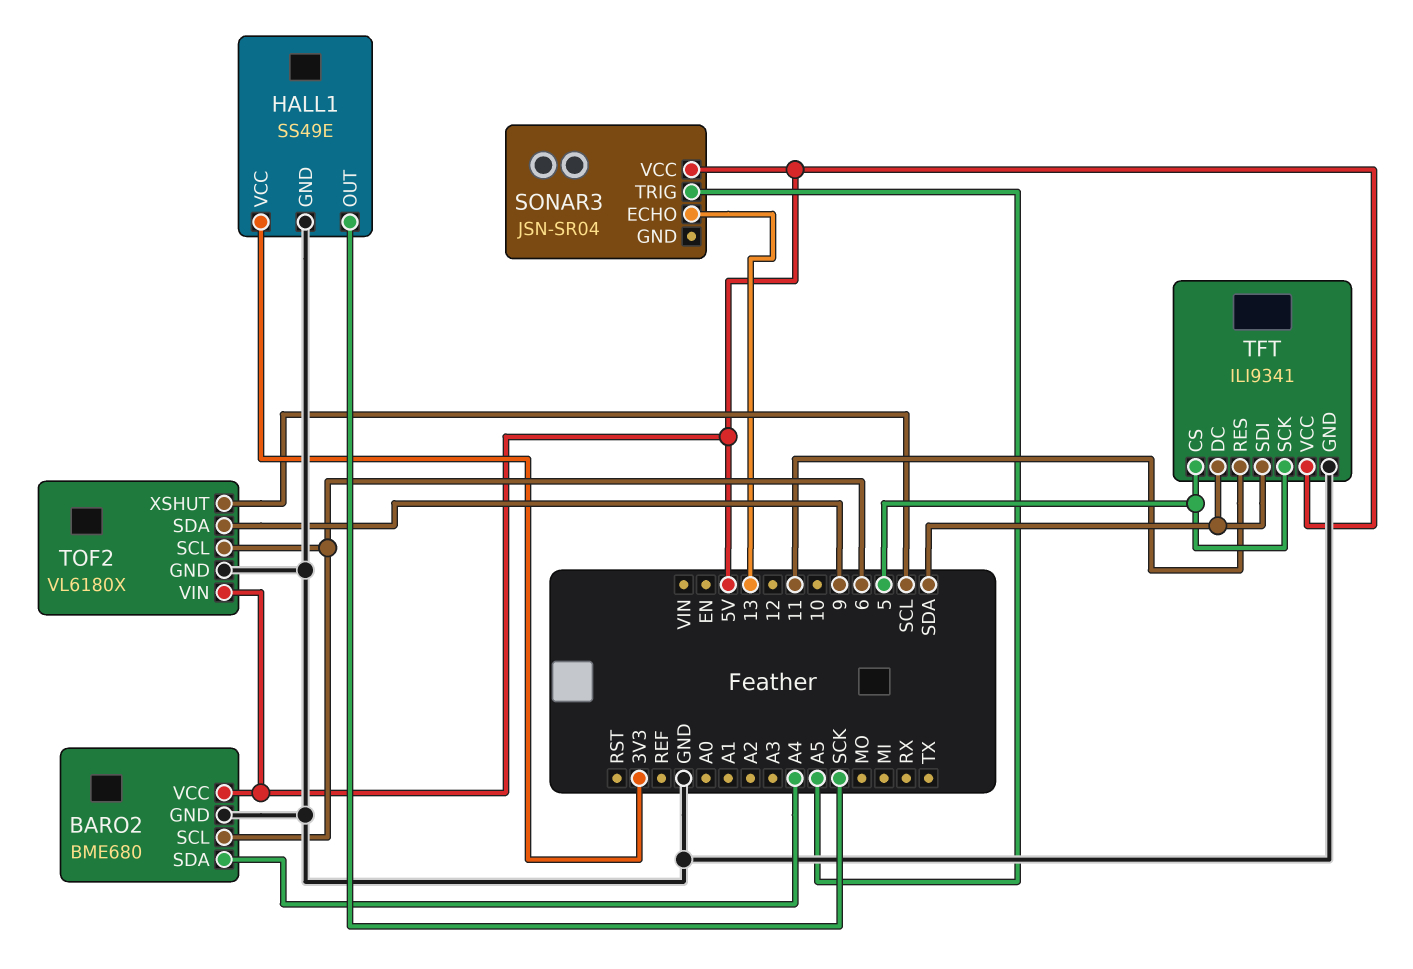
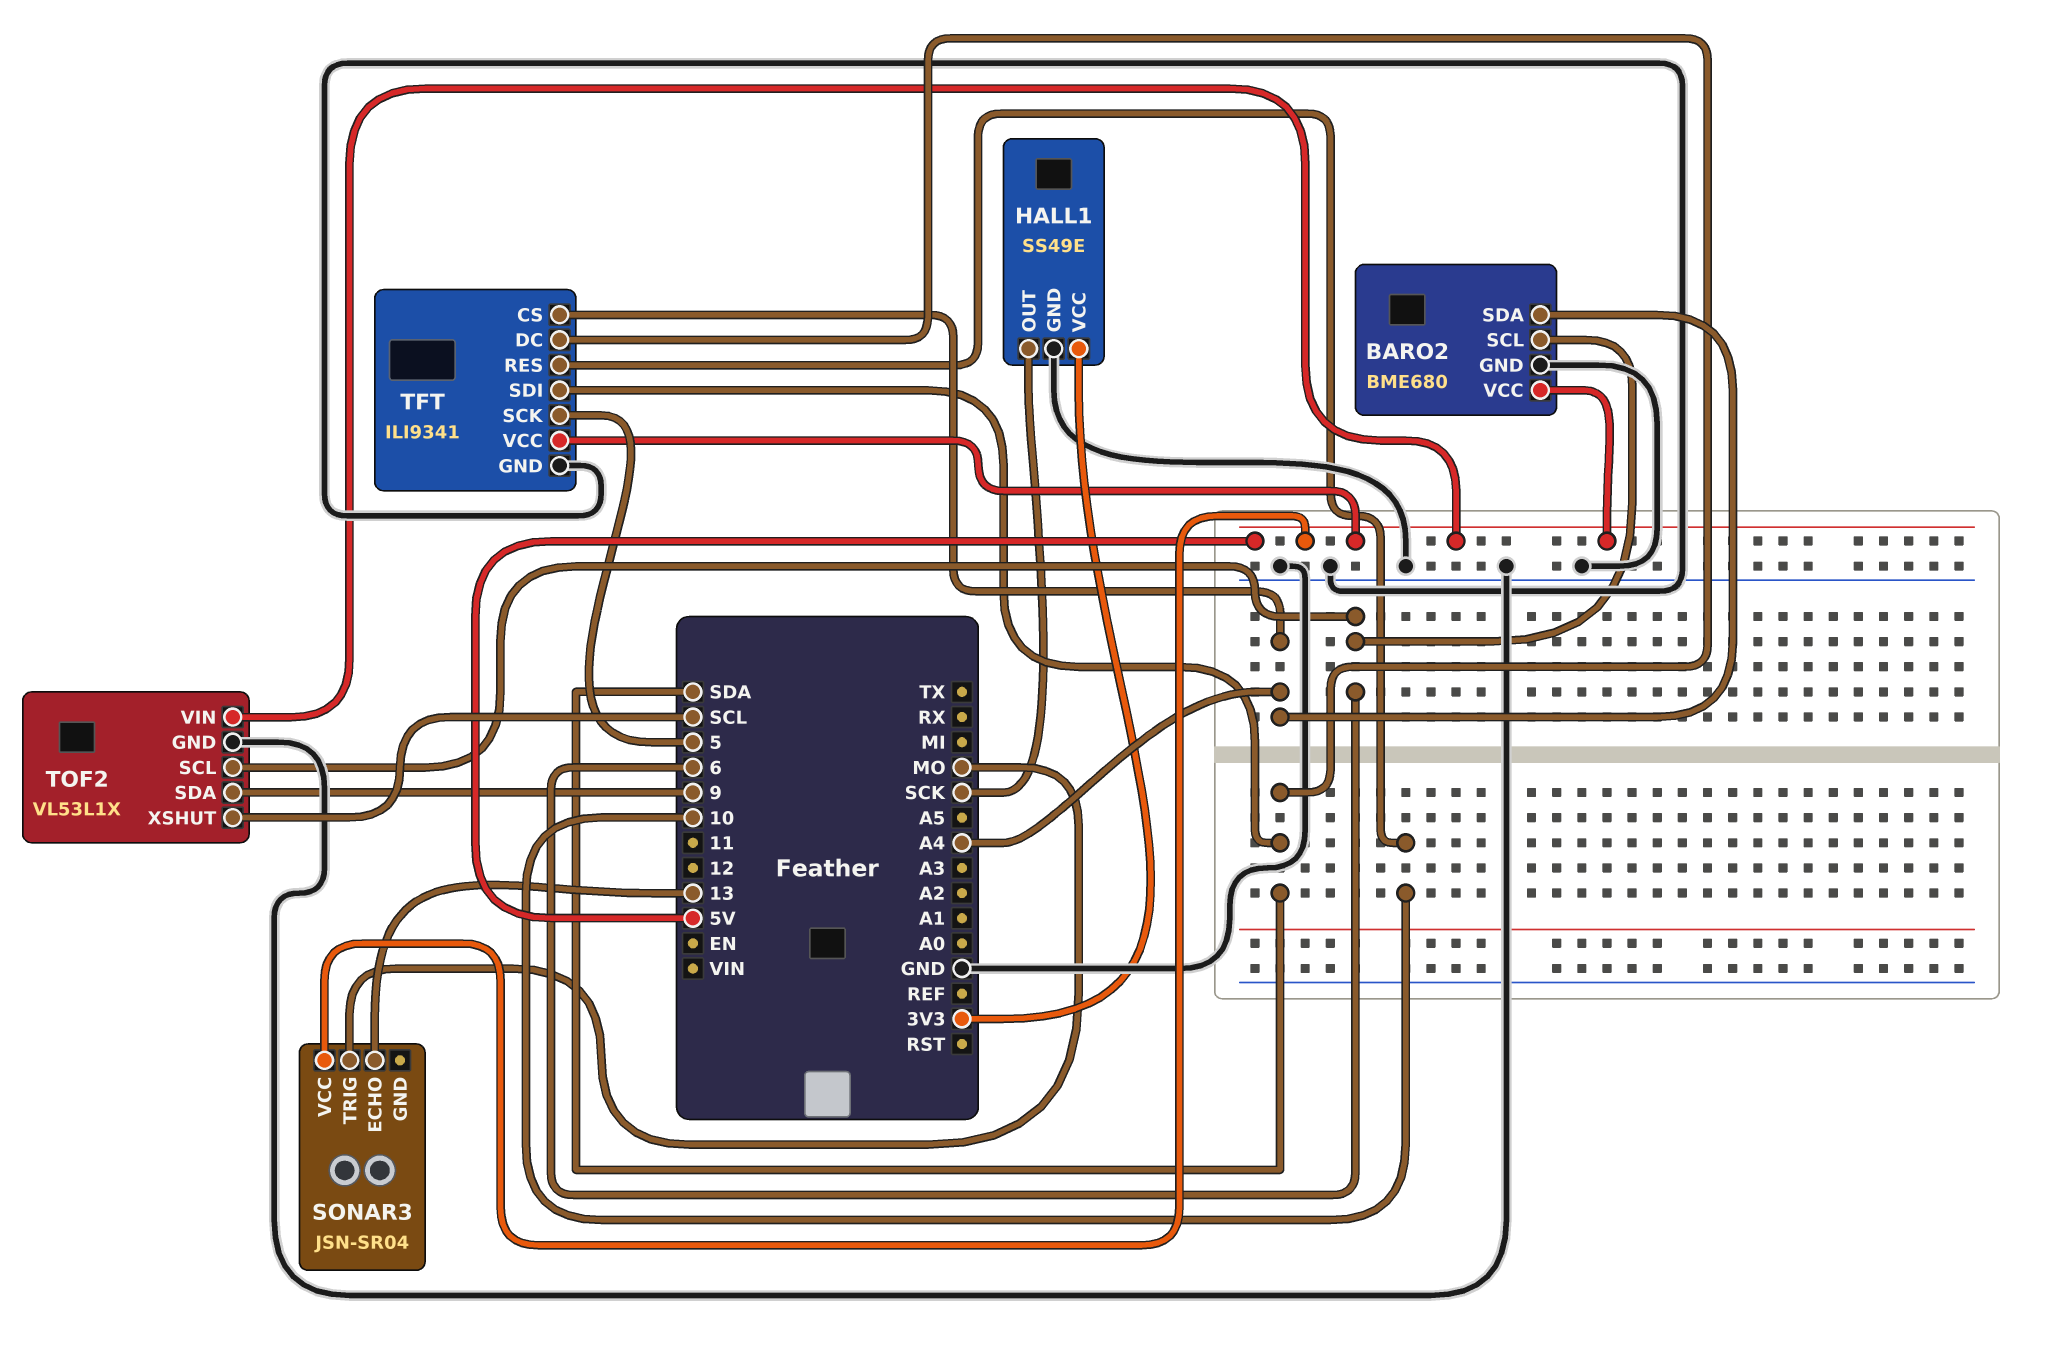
SONAR3 pin TRIG: A5 -> MO
TFT pin CS: 5 -> A4
TFT pin RES: 11 -> 10
TOF2: VL6180X -> VL53L1X

